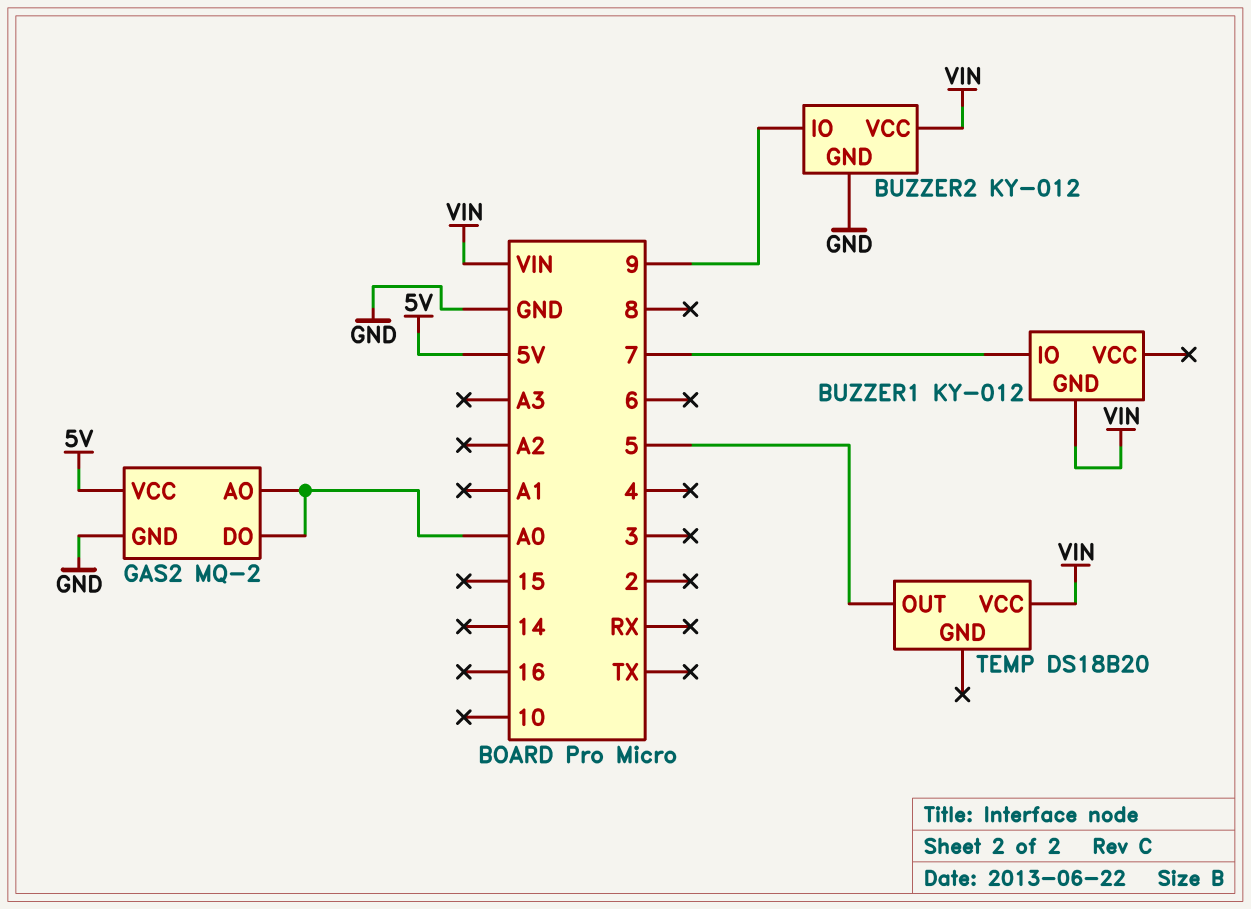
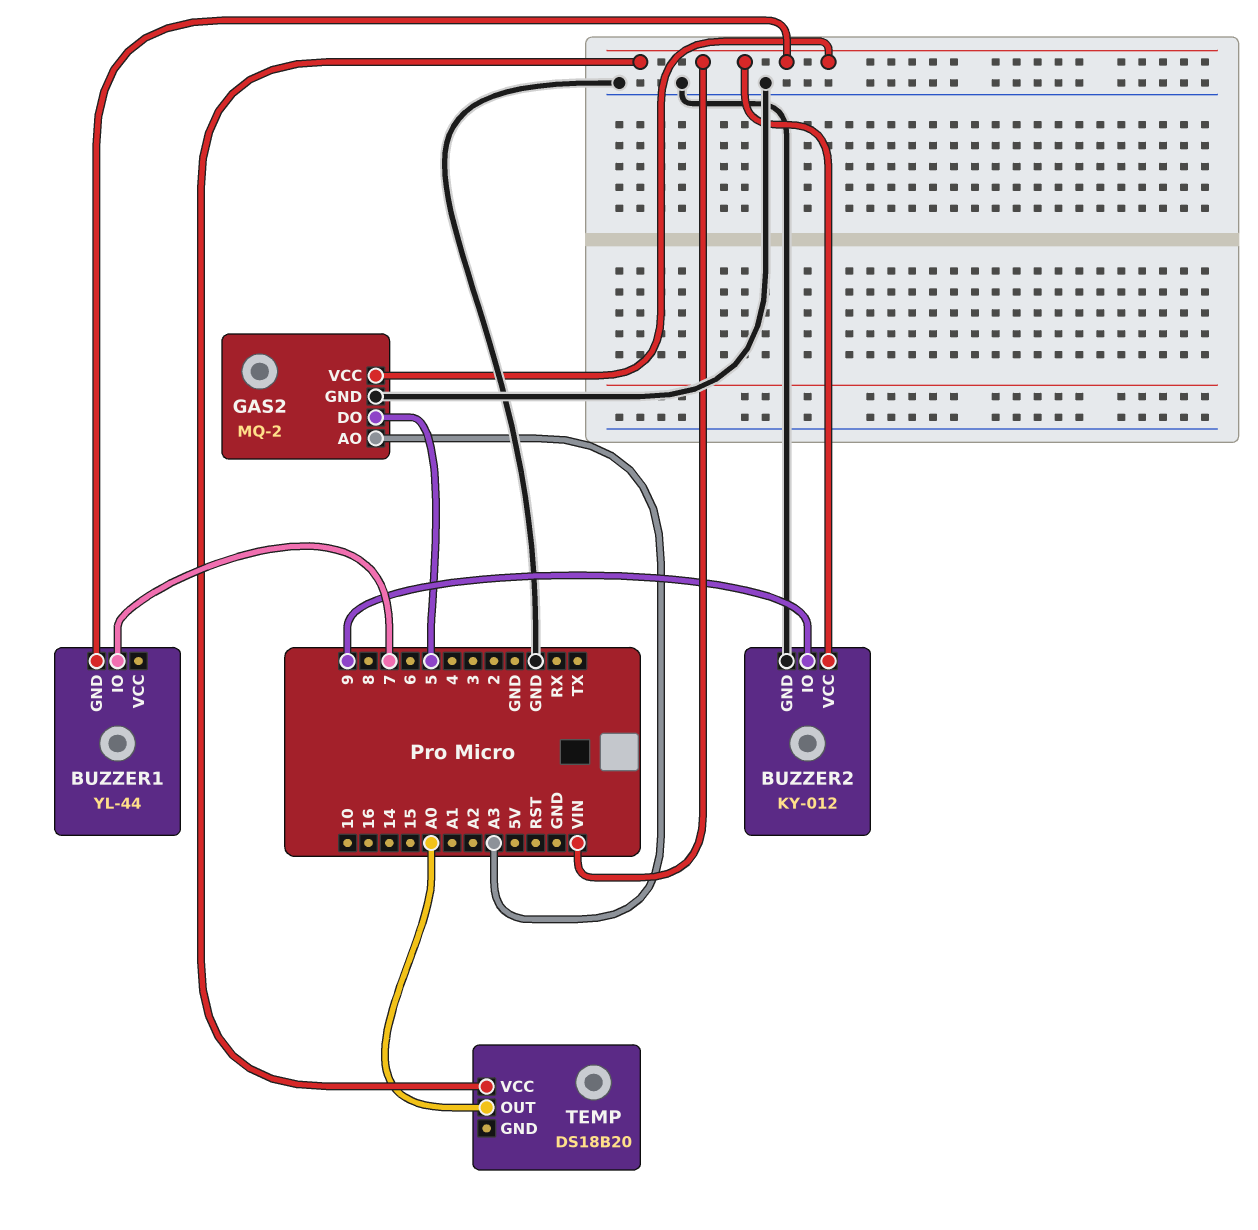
BUZZER1: KY-012 -> YL-44
GAS2 pin AO: A0 -> A3
GAS2 pin DO: A0 -> 5
GAS2 pin VCC: 5V -> VIN
TEMP pin OUT: 5 -> A0

